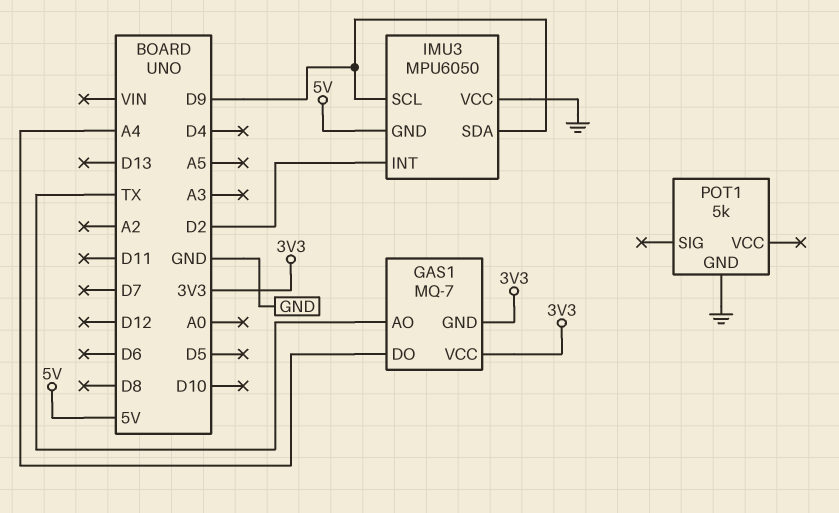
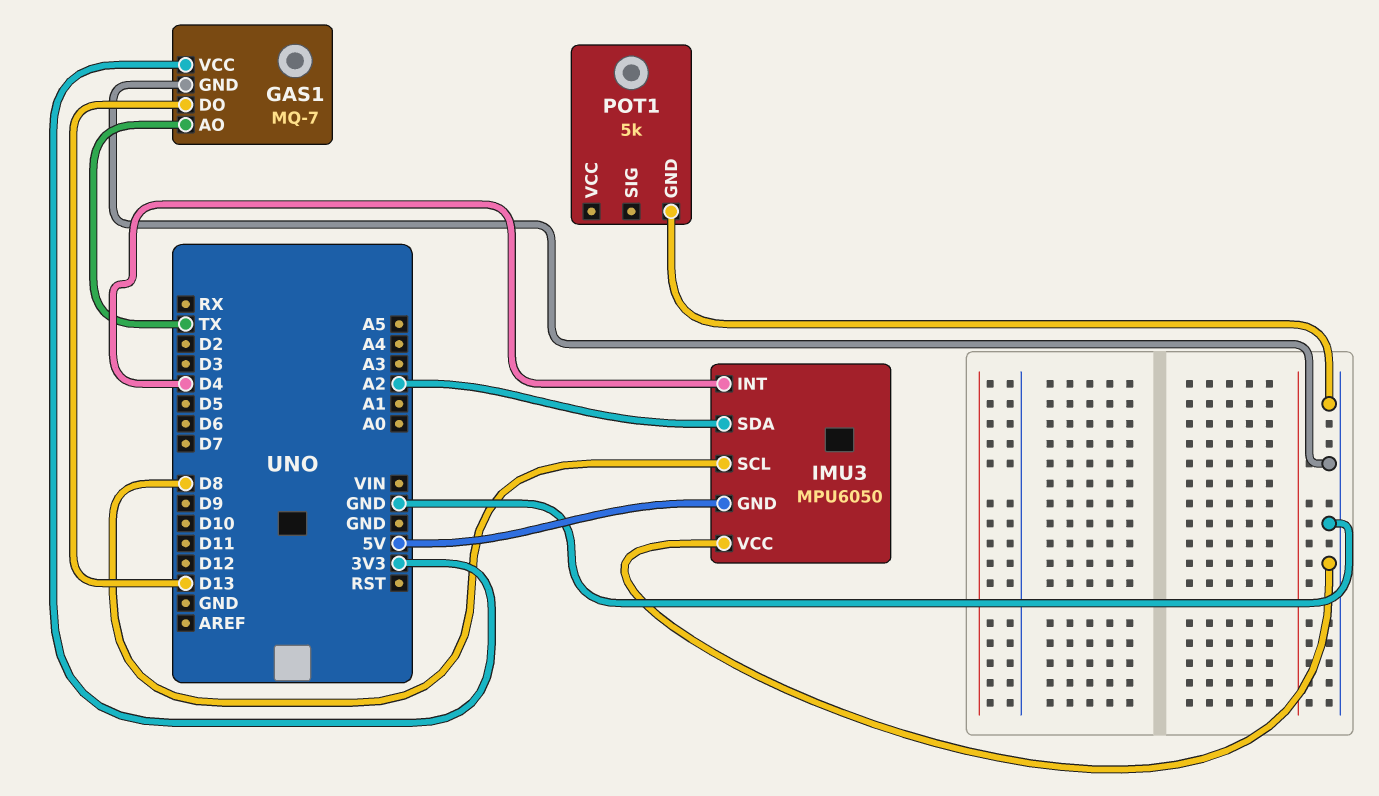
GAS1 pin DO: A4 -> D13
GAS1 pin GND: 3V3 -> GND
IMU3 pin INT: D2 -> D4
IMU3 pin SCL: D9 -> D8
IMU3 pin SDA: D9 -> A2

